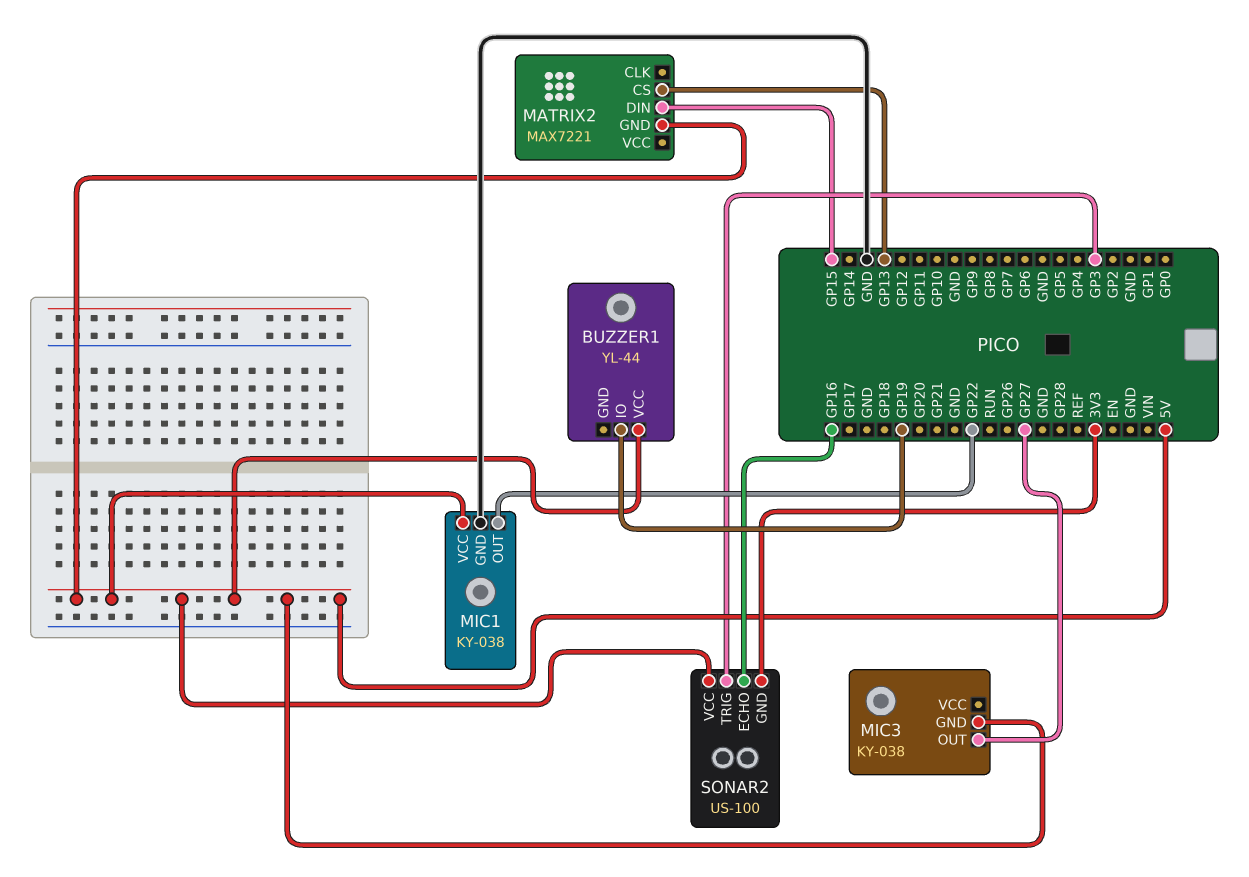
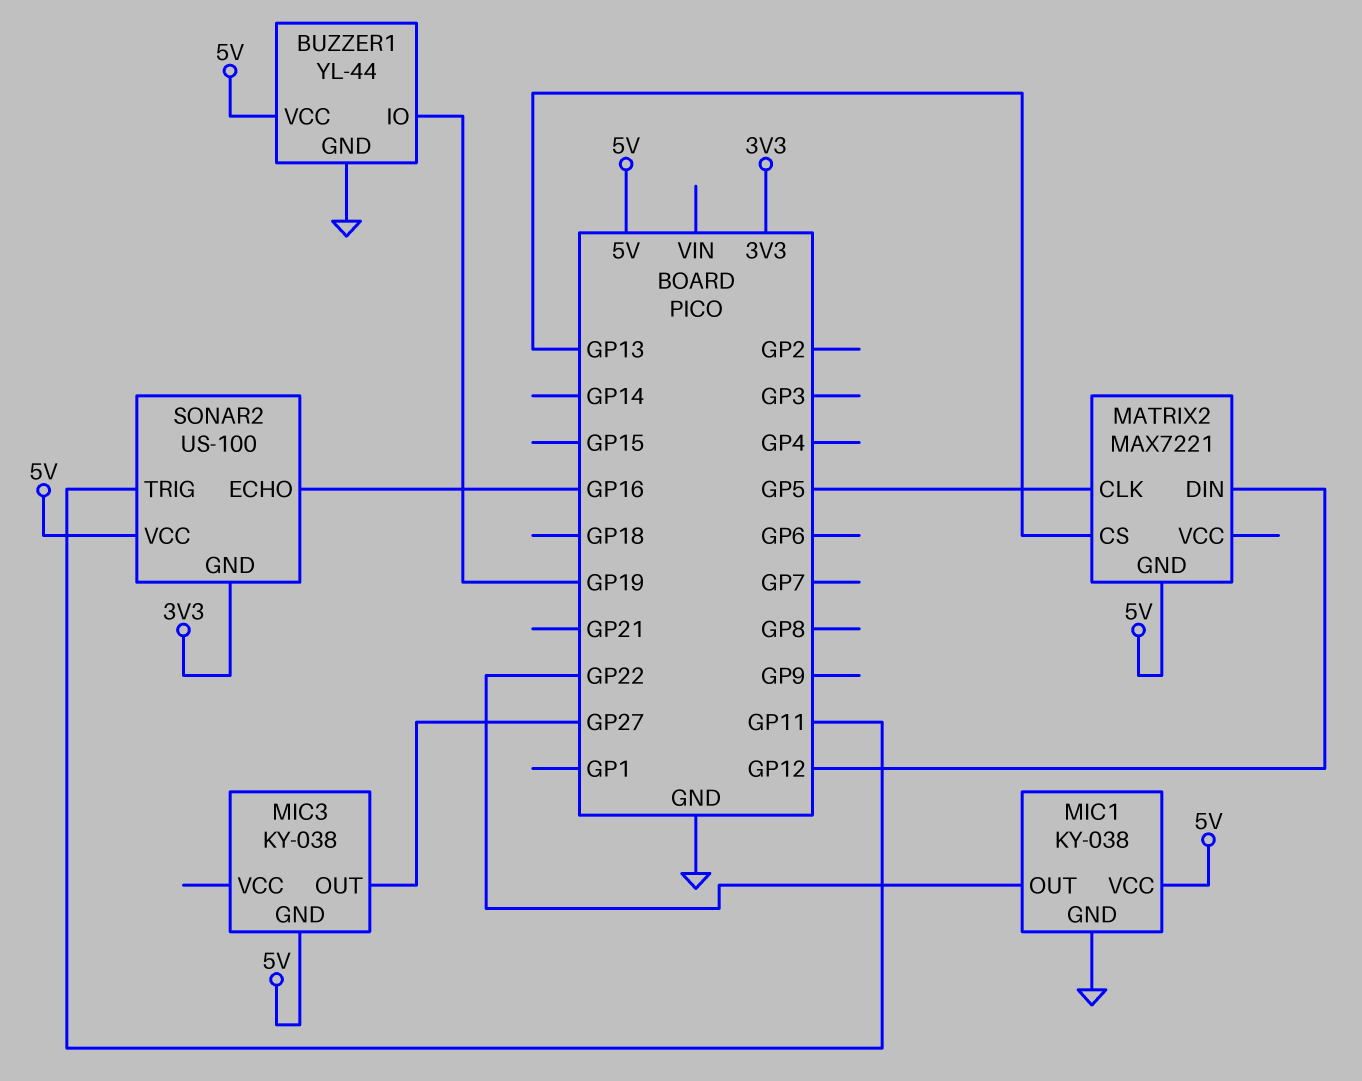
BUZZER1 pin GND: none -> GND
MATRIX2 pin CLK: none -> GP5
MATRIX2 pin DIN: GP15 -> GP12
SONAR2 pin TRIG: GP3 -> GP11

